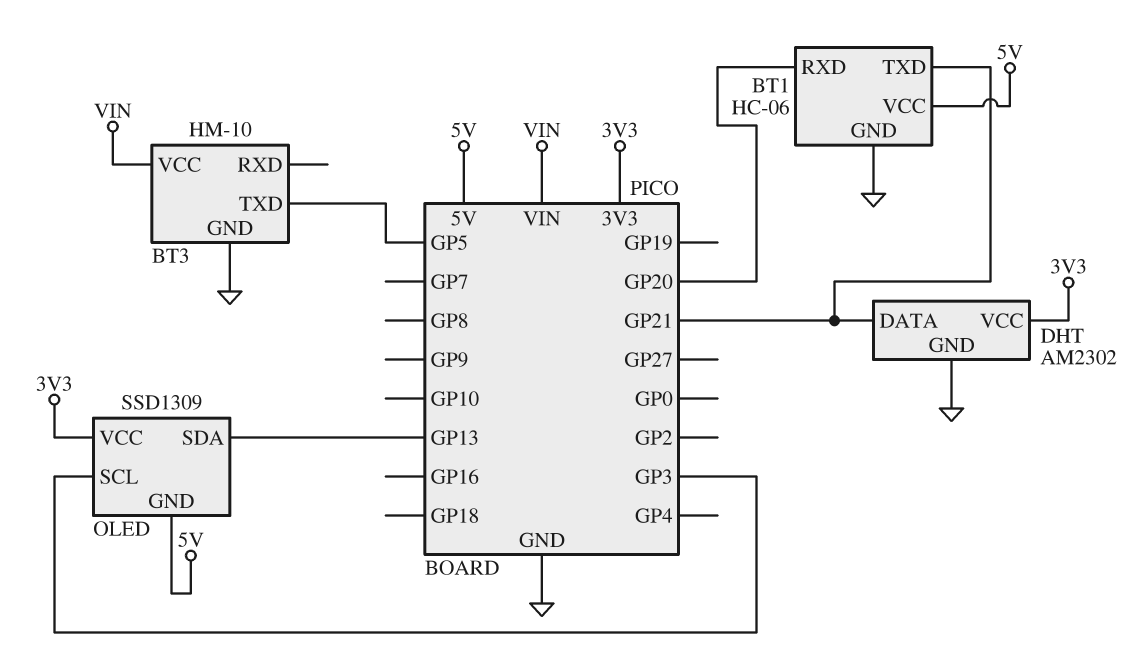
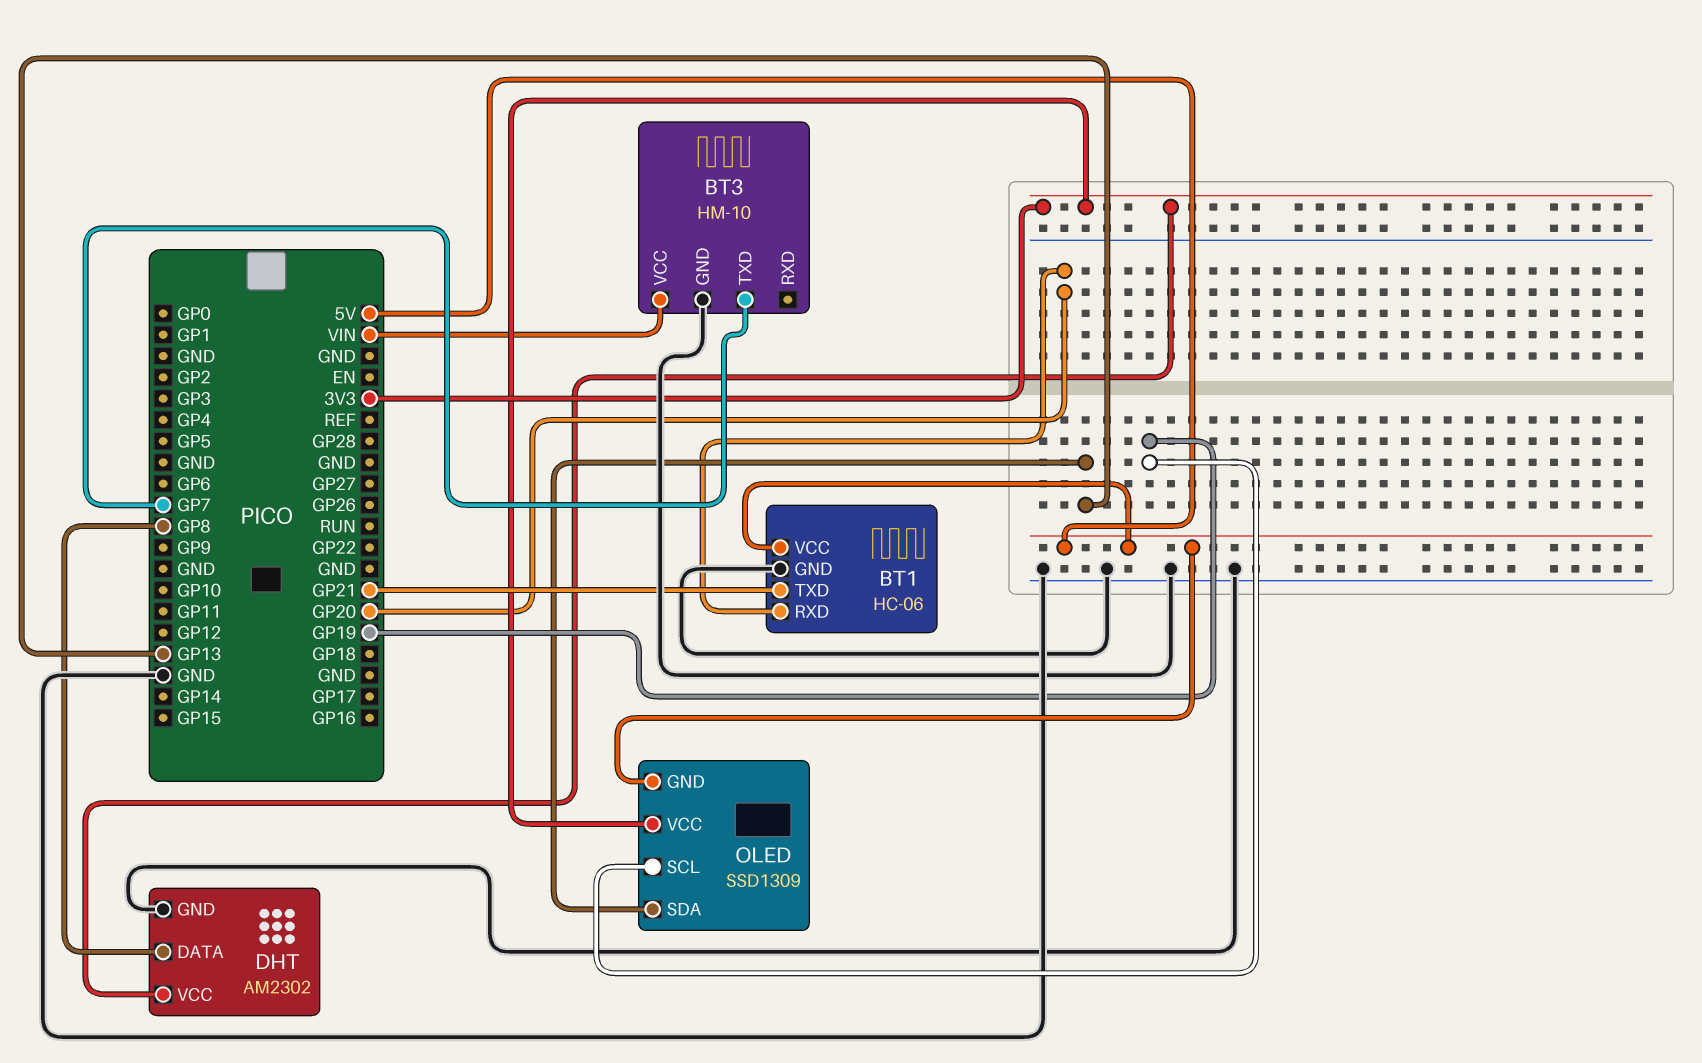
BT3 pin TXD: GP5 -> GP7
DHT pin DATA: GP21 -> GP8
OLED pin SCL: GP3 -> GP19

